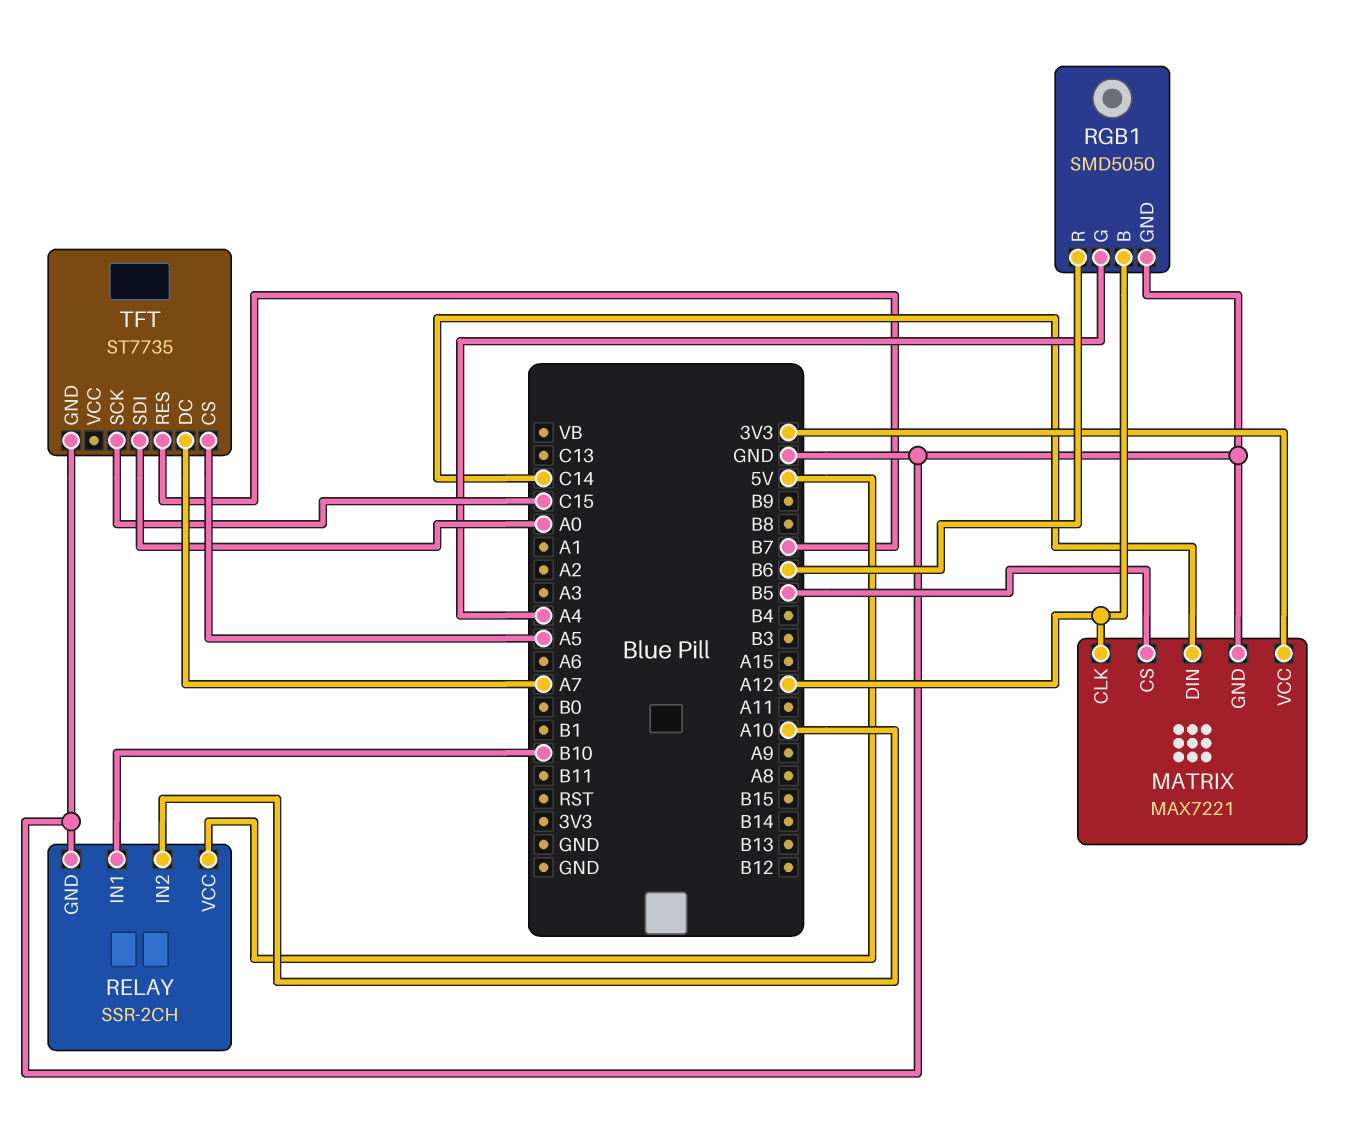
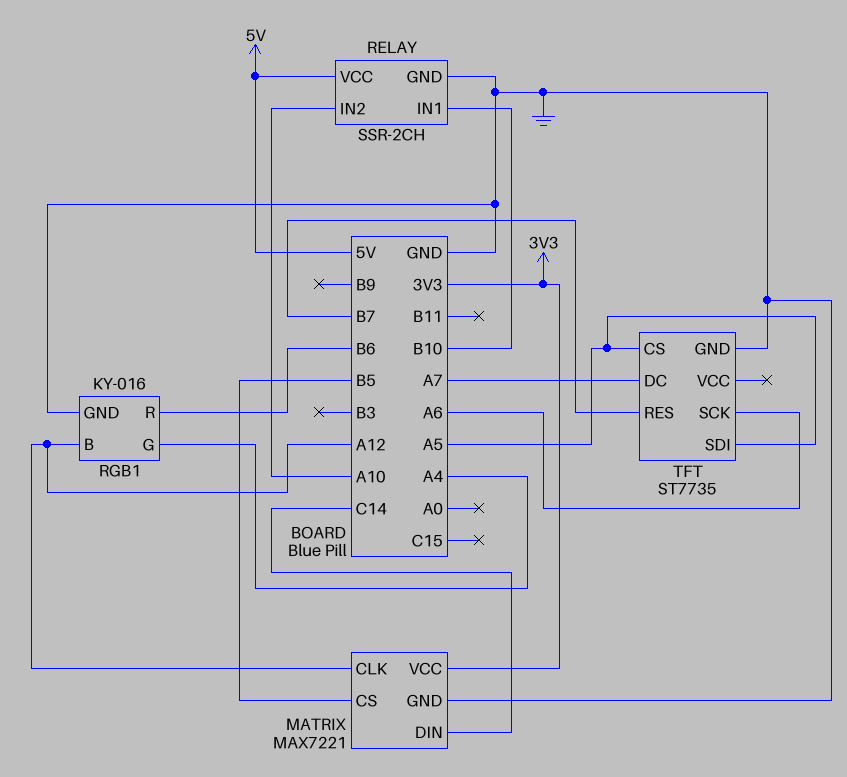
RGB1: SMD5050 -> KY-016
TFT pin SCK: C15 -> A6
TFT pin SDI: A0 -> A5

